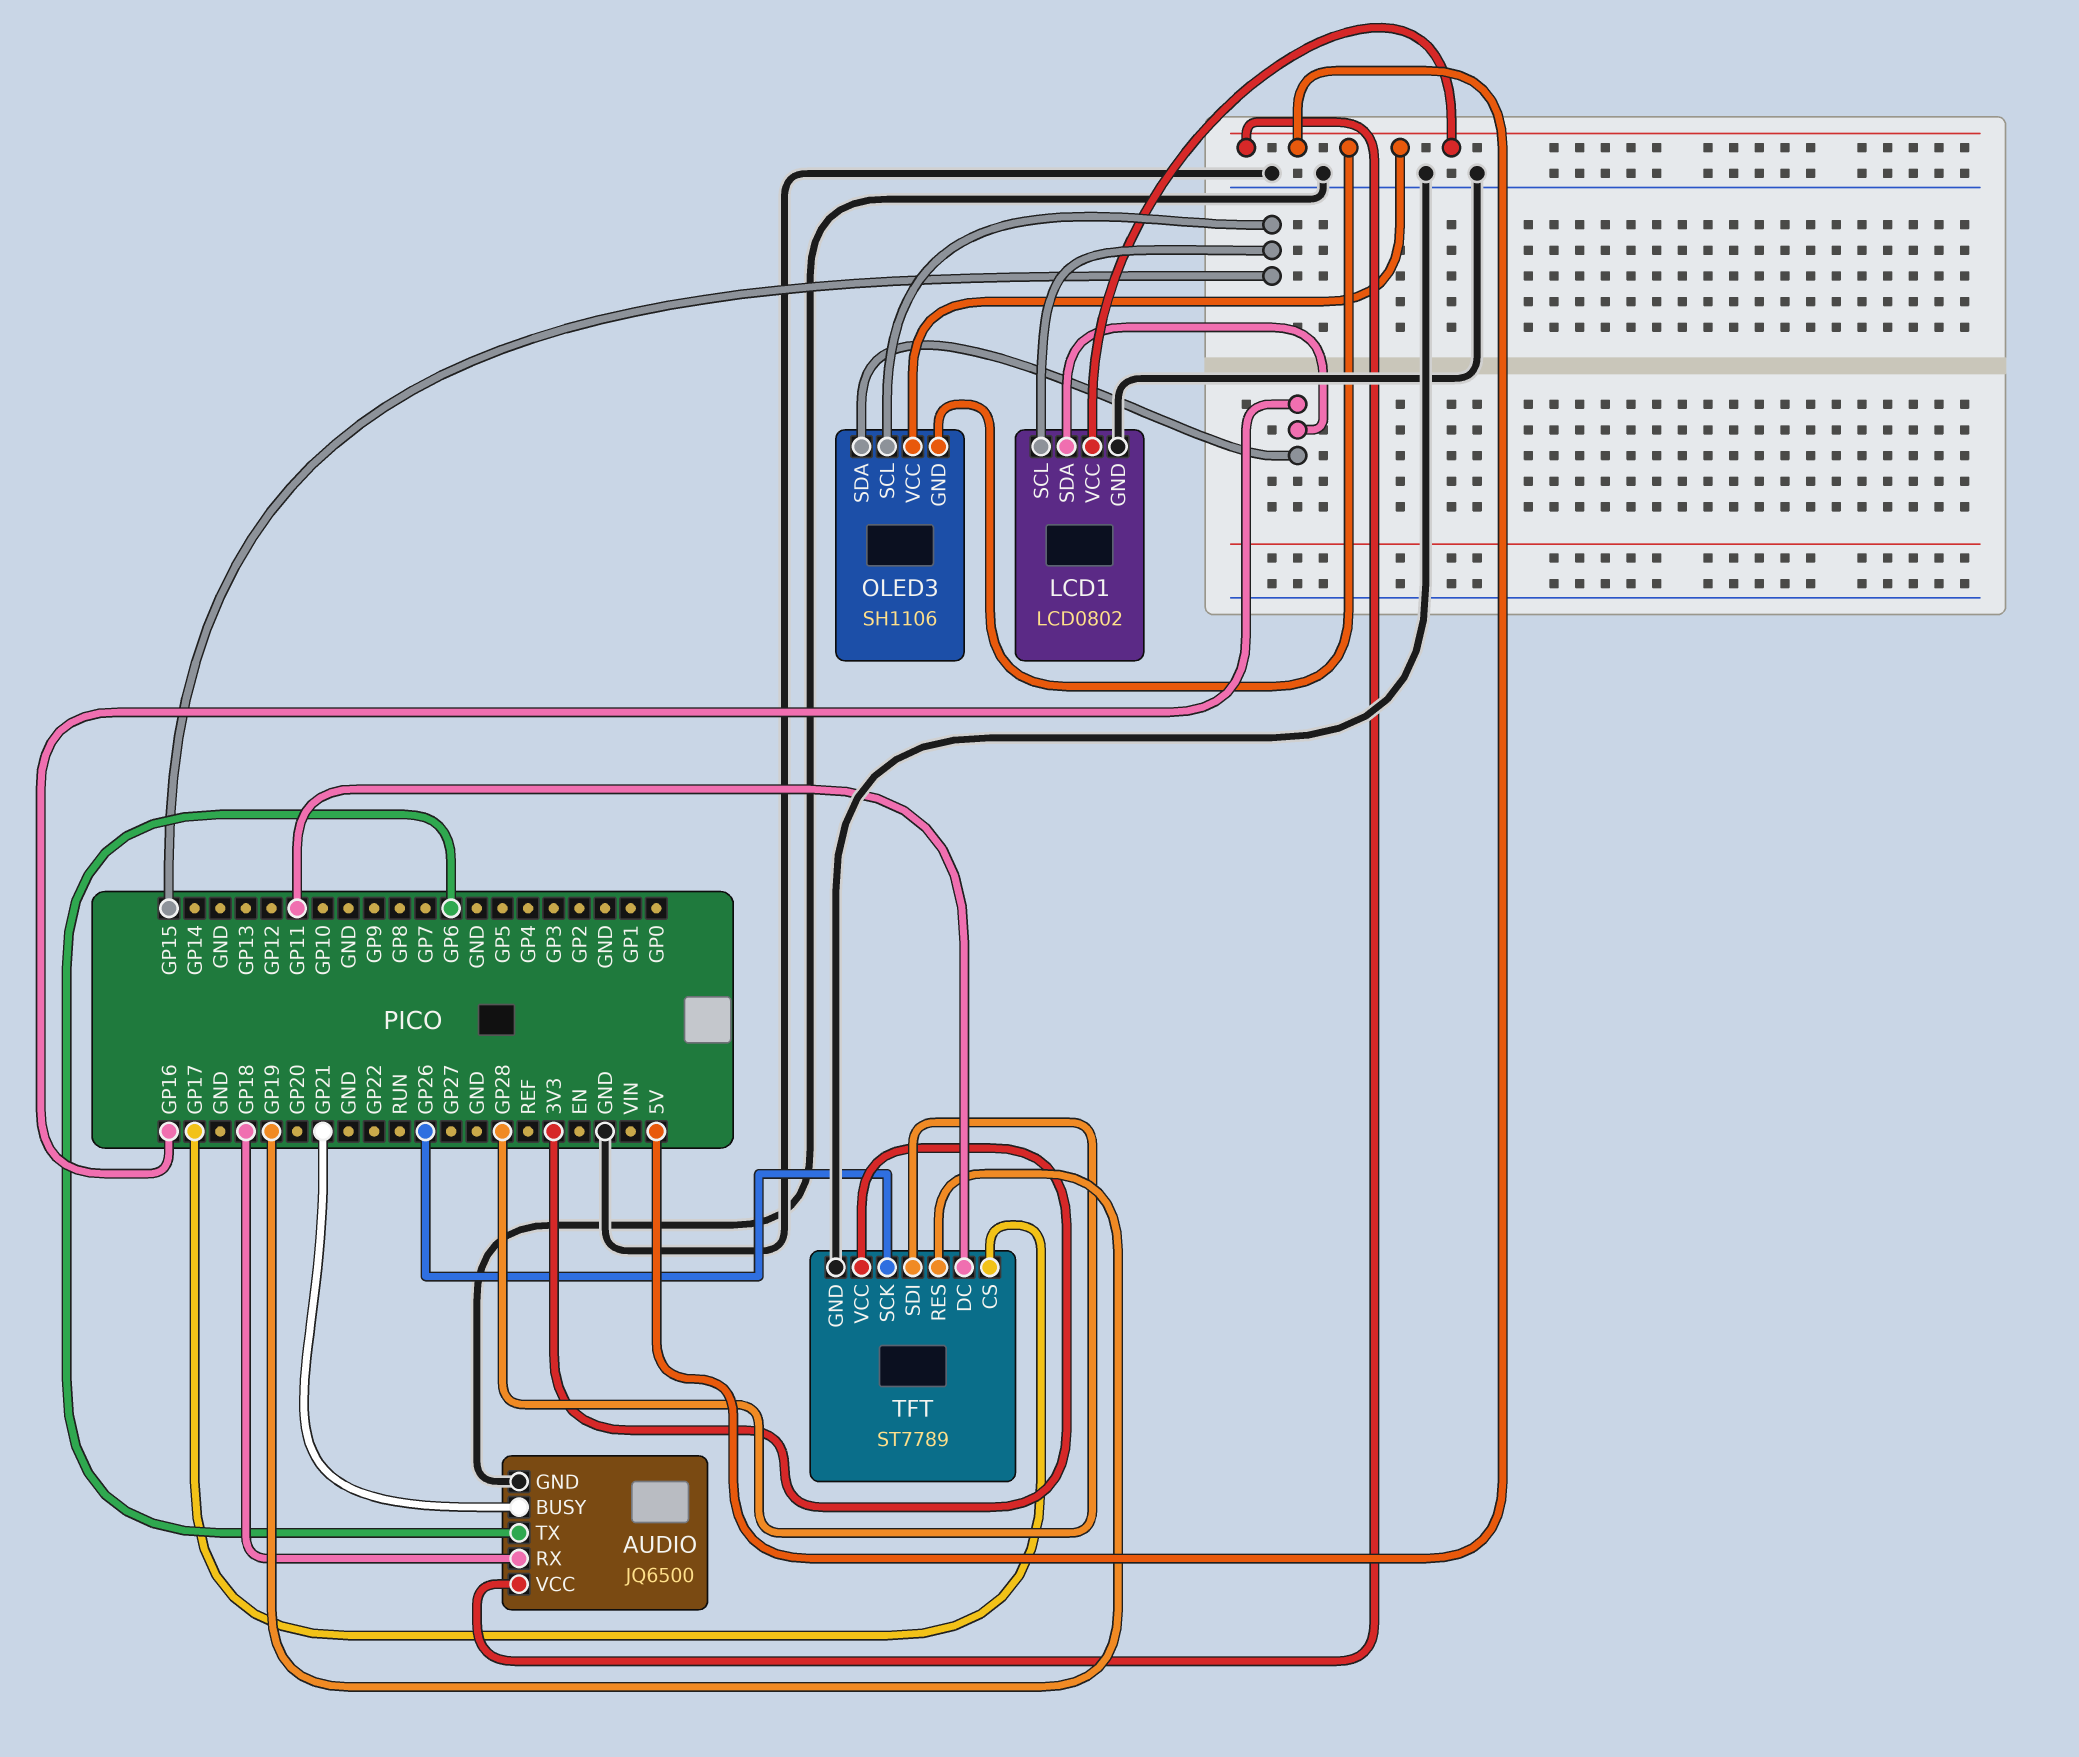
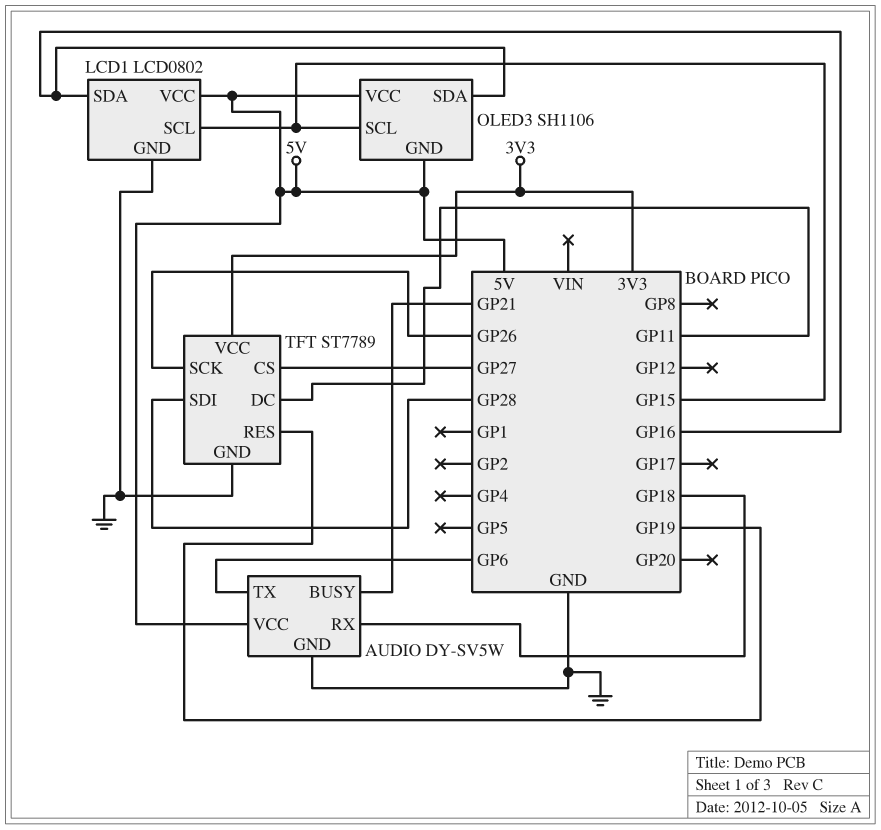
AUDIO: JQ6500 -> DY-SV5W
TFT pin CS: GP17 -> GP27

